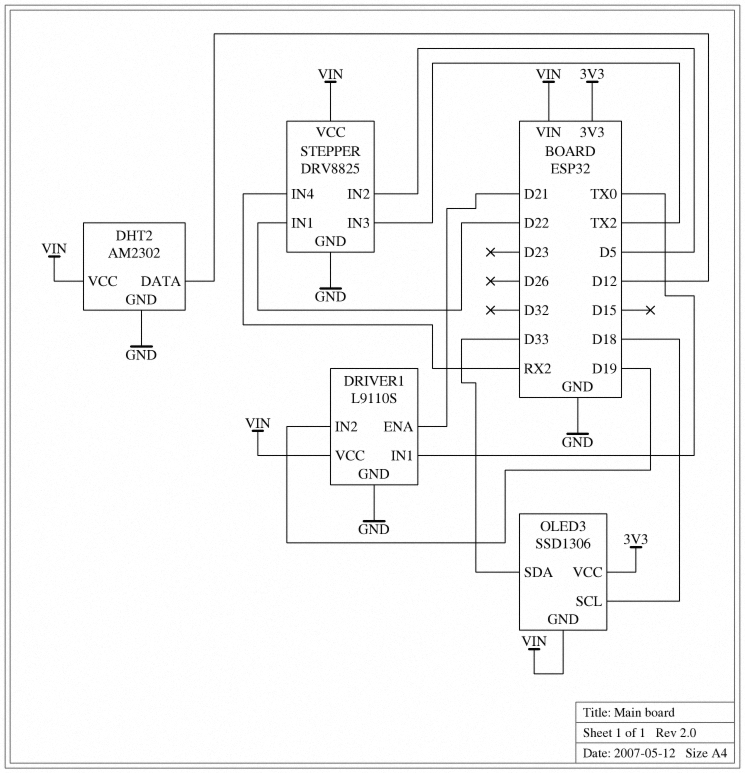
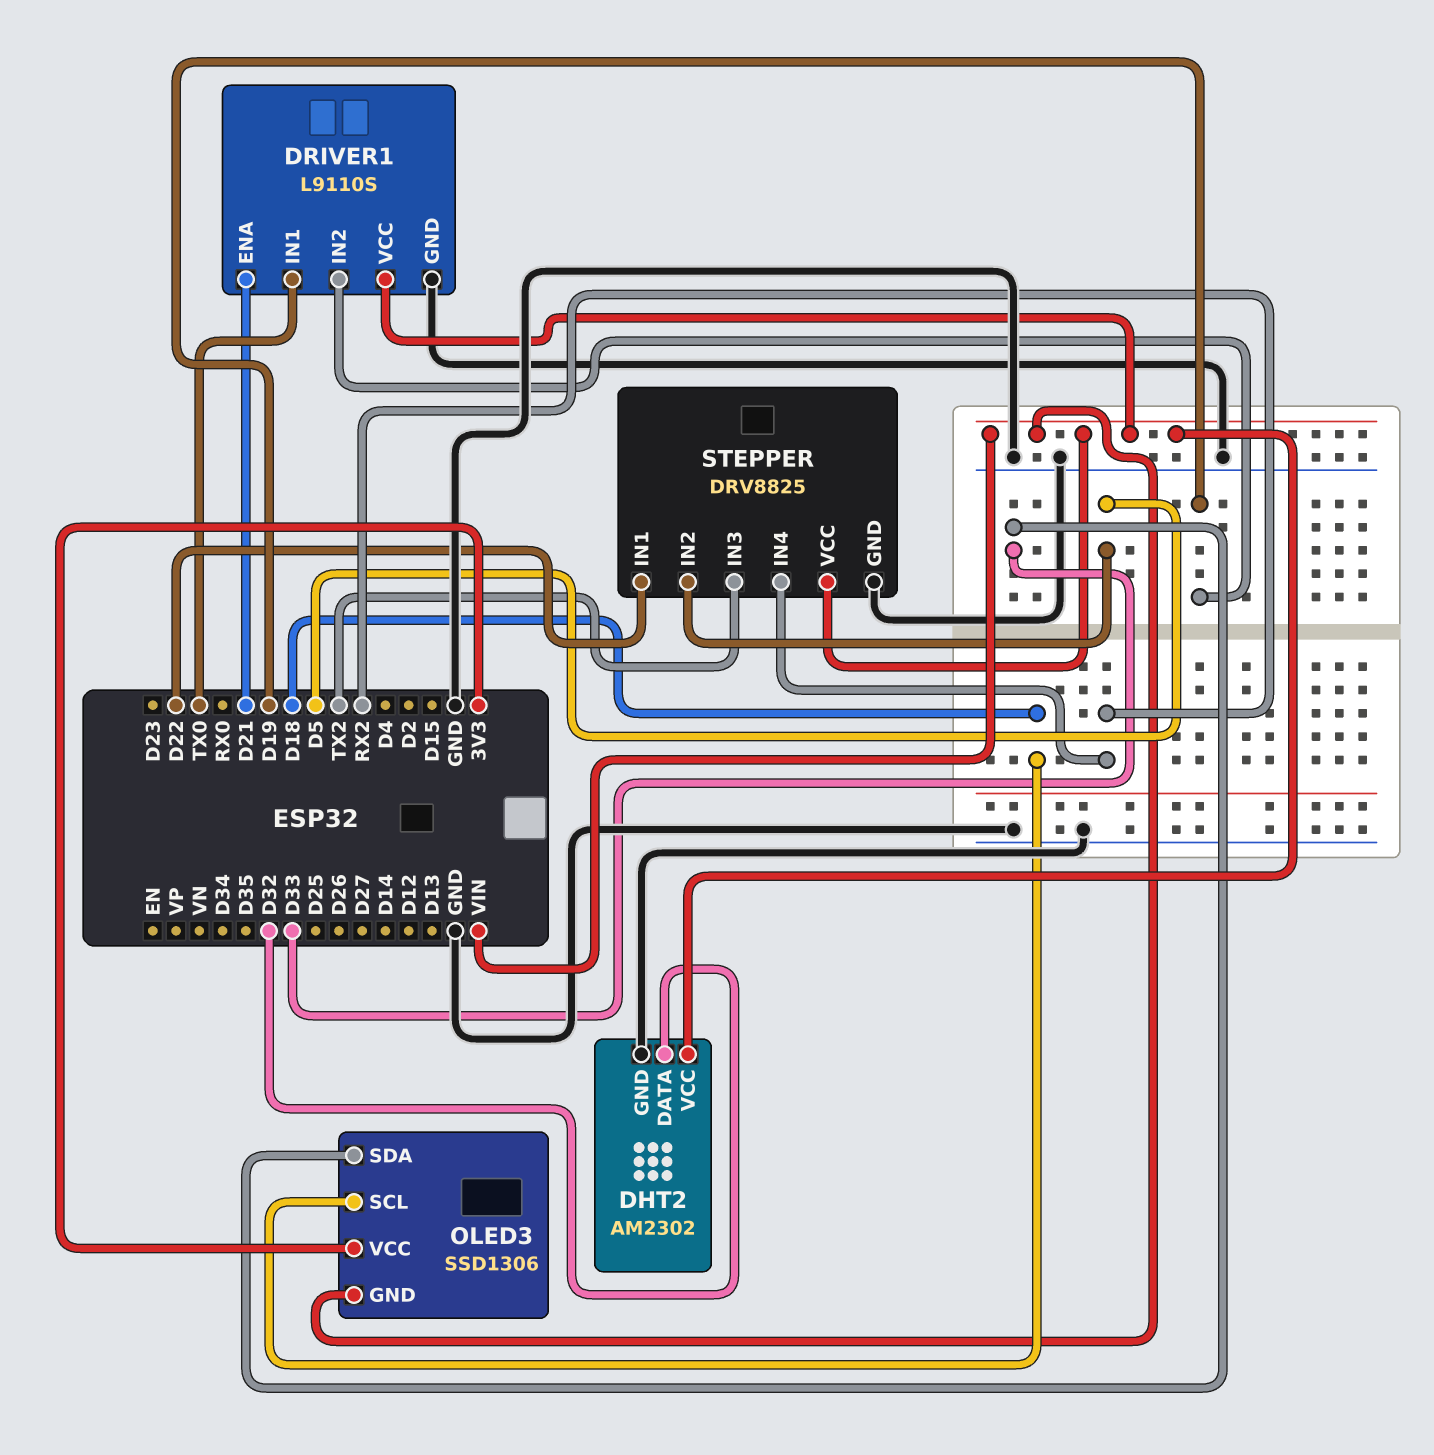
DHT2 pin DATA: D12 -> D32

